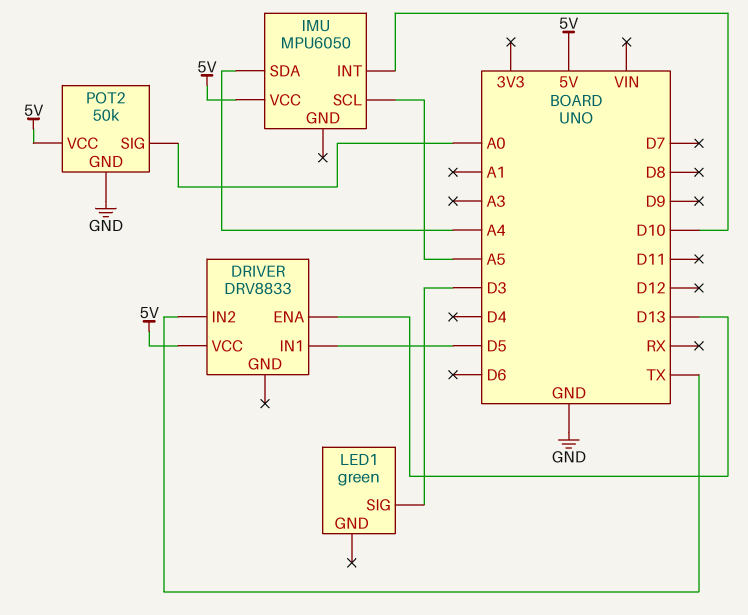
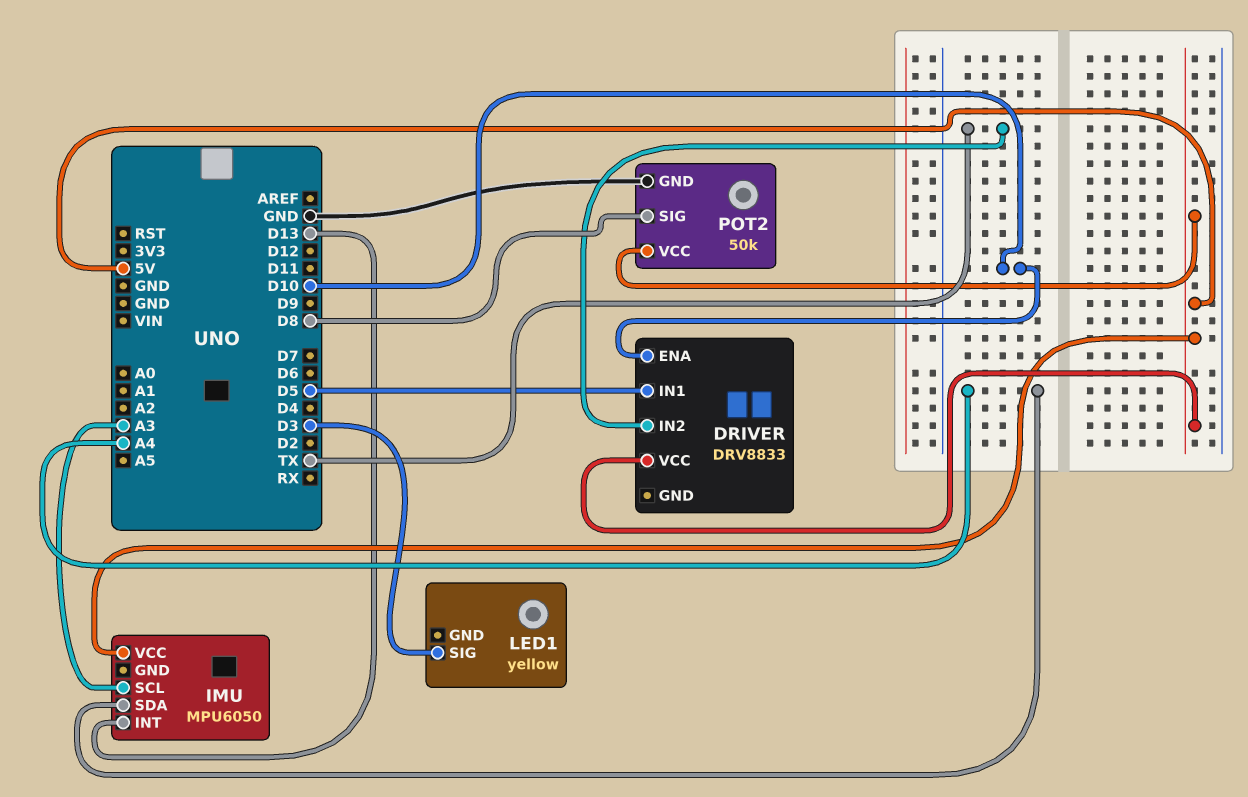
DRIVER pin ENA: D13 -> D10
IMU pin INT: D10 -> D13
IMU pin SCL: A5 -> A3
LED1: green -> yellow
POT2 pin SIG: A0 -> D8

